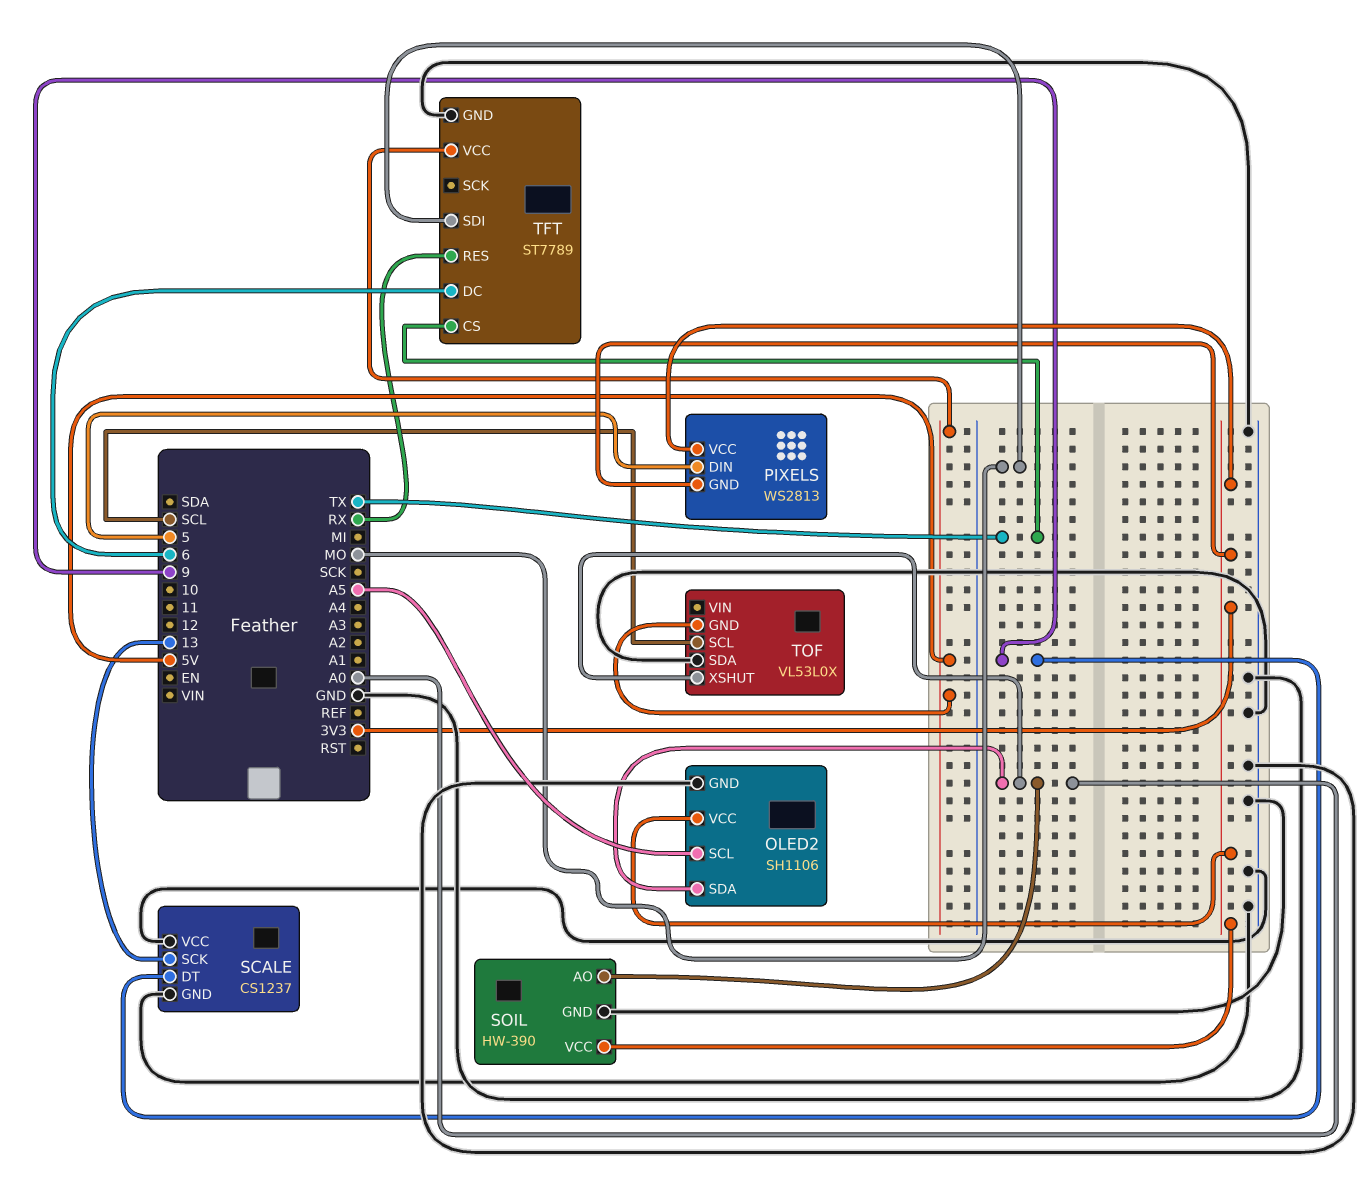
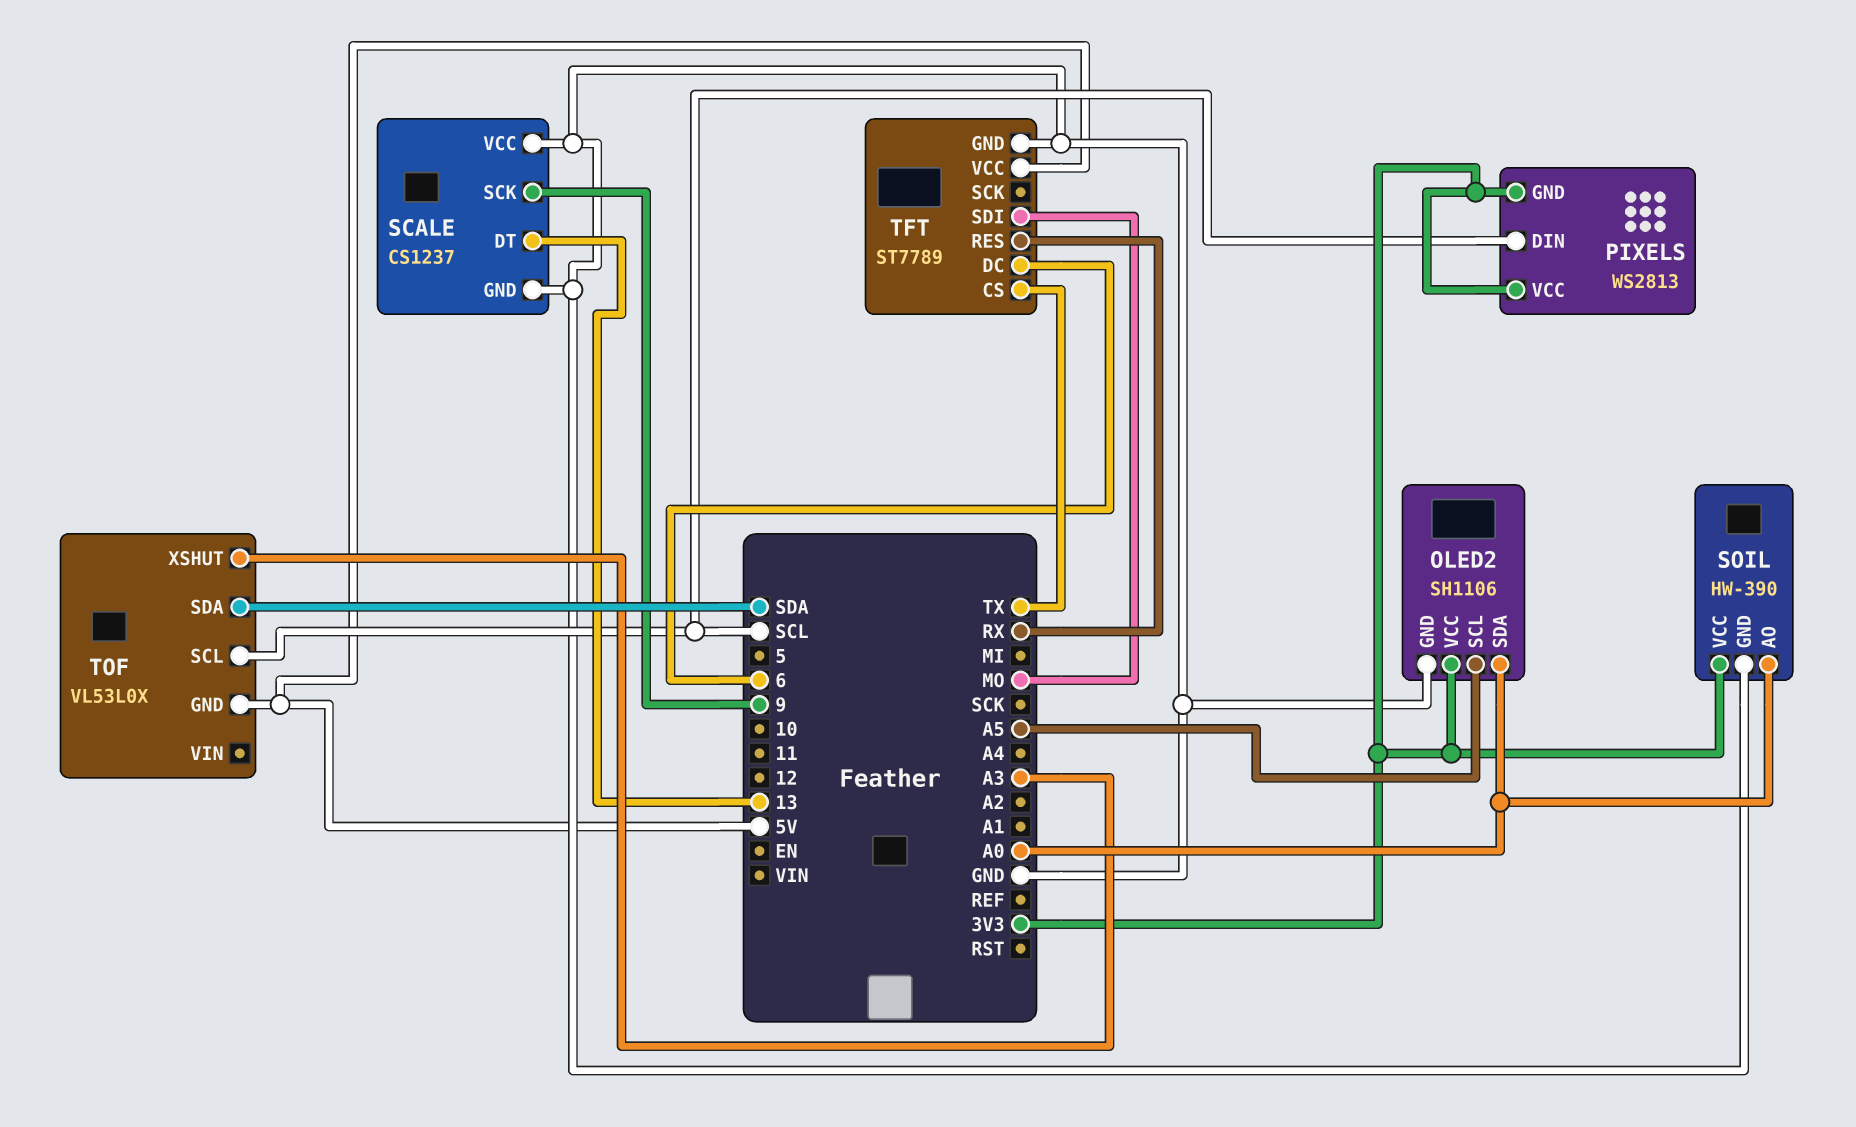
PIXELS pin DIN: 5 -> SCL
SCALE pin DT: 9 -> 13
SCALE pin SCK: 13 -> 9
TOF pin SDA: GND -> SDA
TOF pin XSHUT: A0 -> A3

